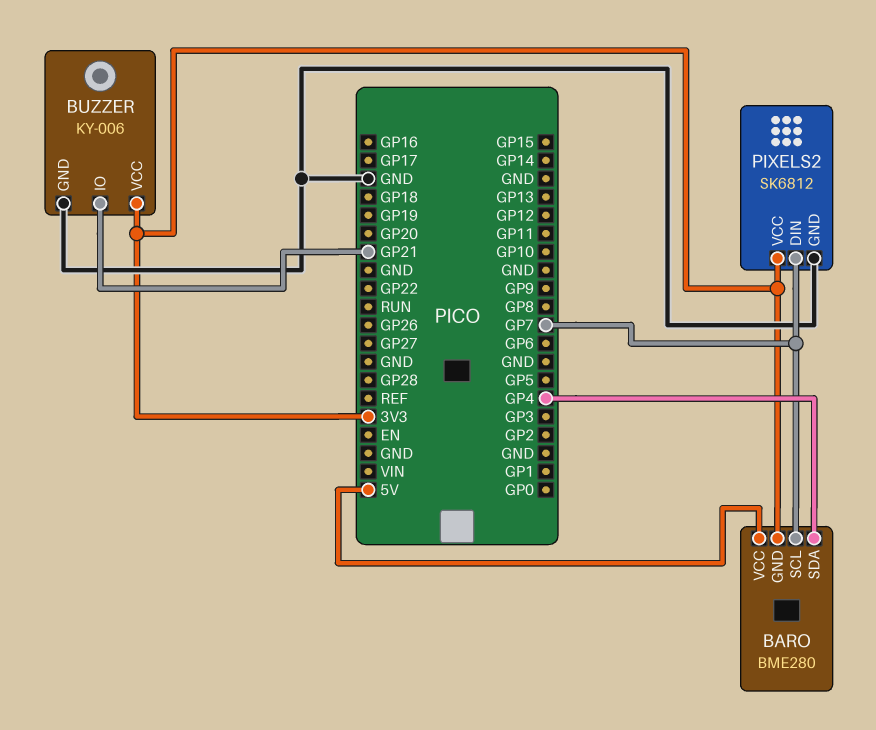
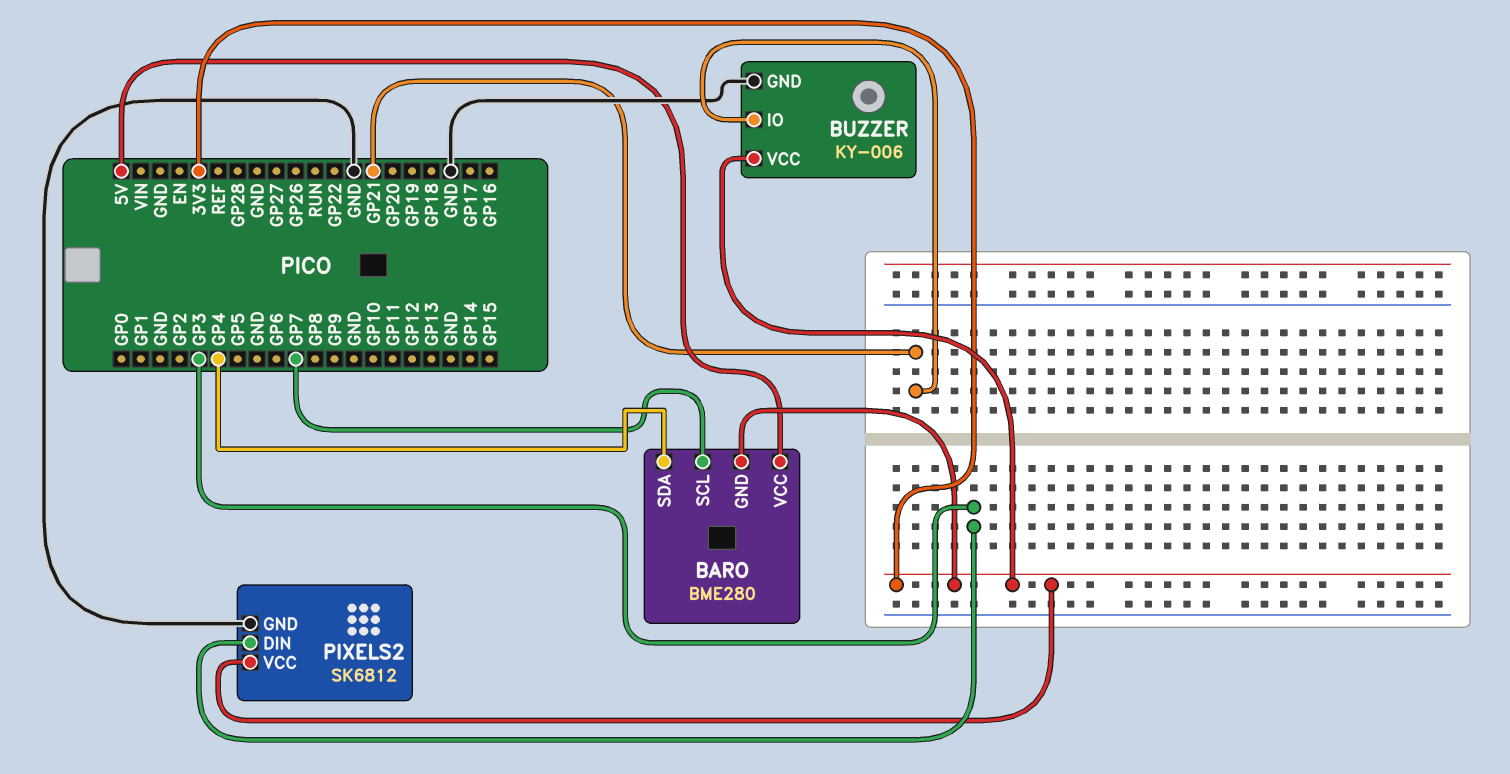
PIXELS2 pin DIN: GP7 -> GP3

